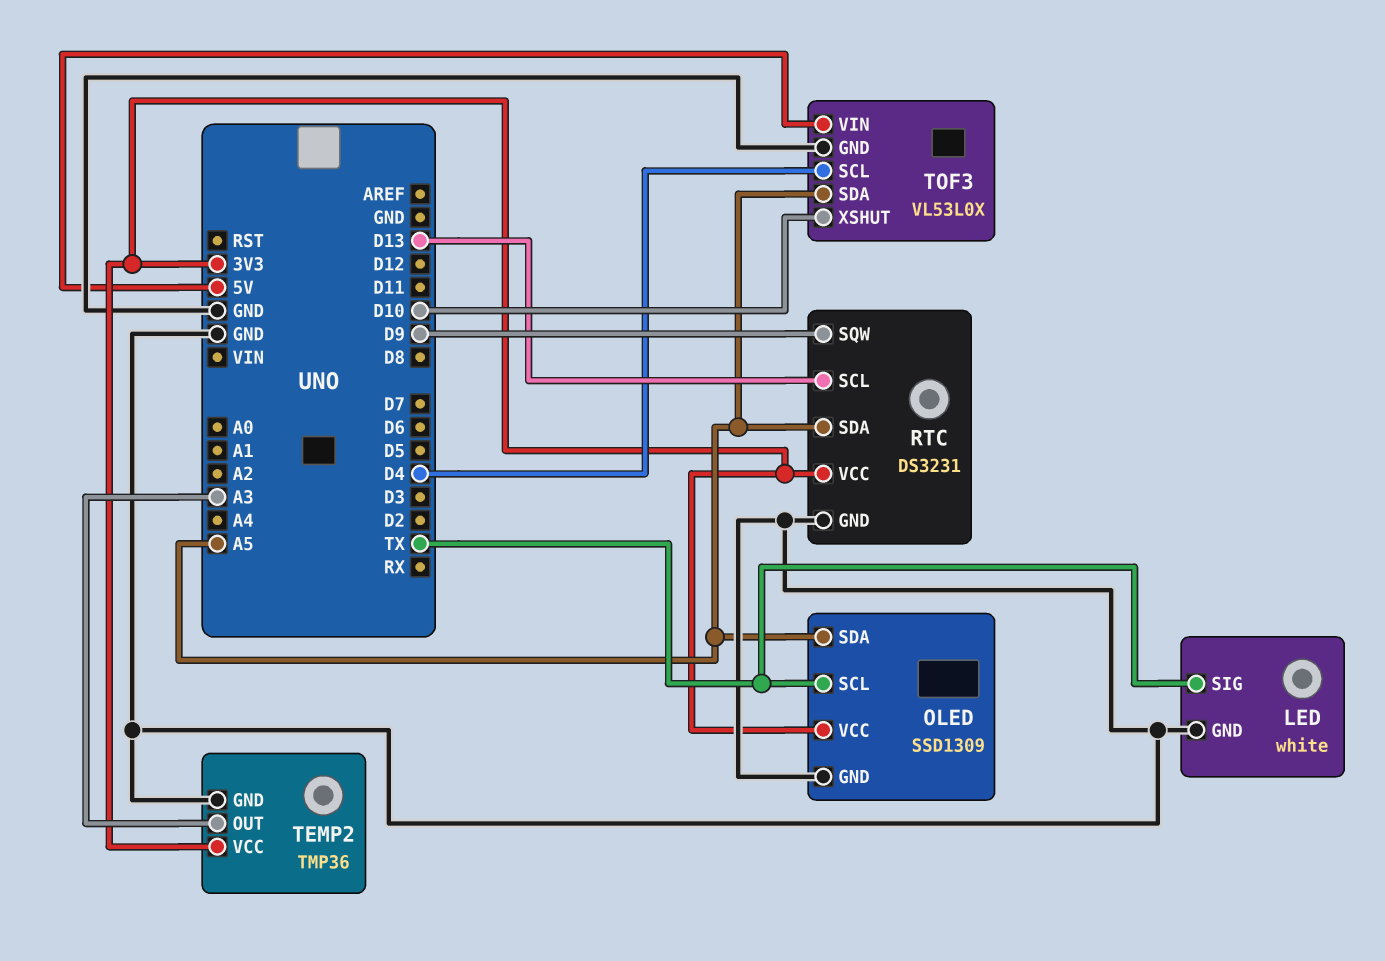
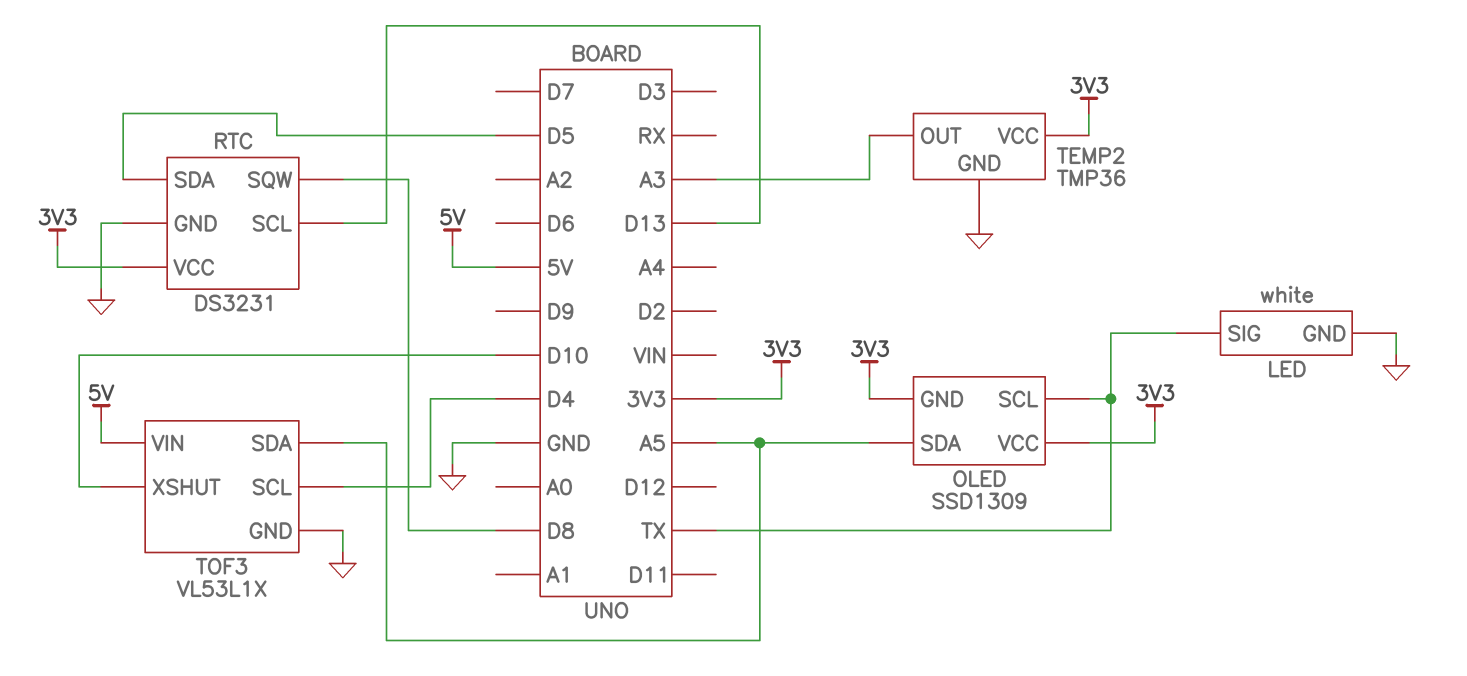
OLED pin GND: GND -> 3V3
RTC pin SDA: A5 -> D5
RTC pin SQW: D9 -> D8
TOF3: VL53L0X -> VL53L1X

